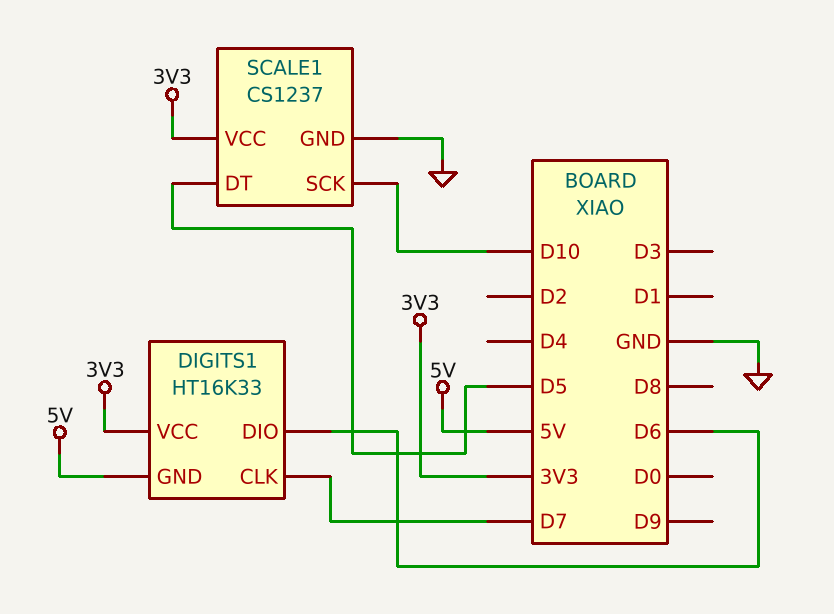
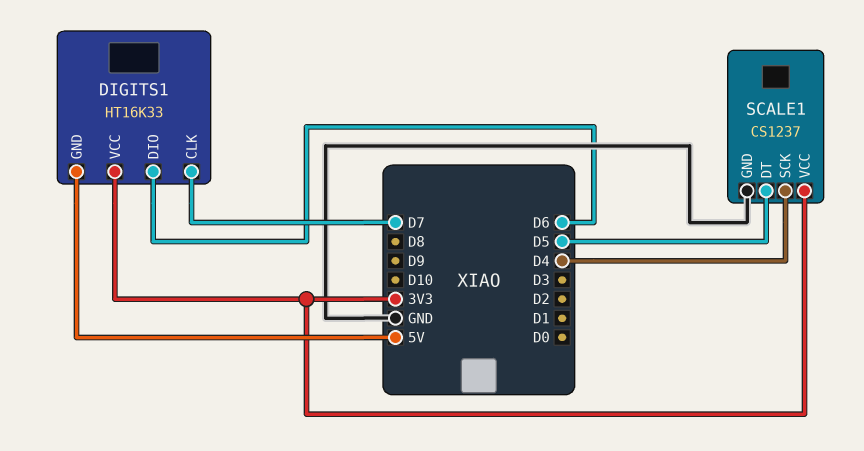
SCALE1 pin SCK: D10 -> D4

